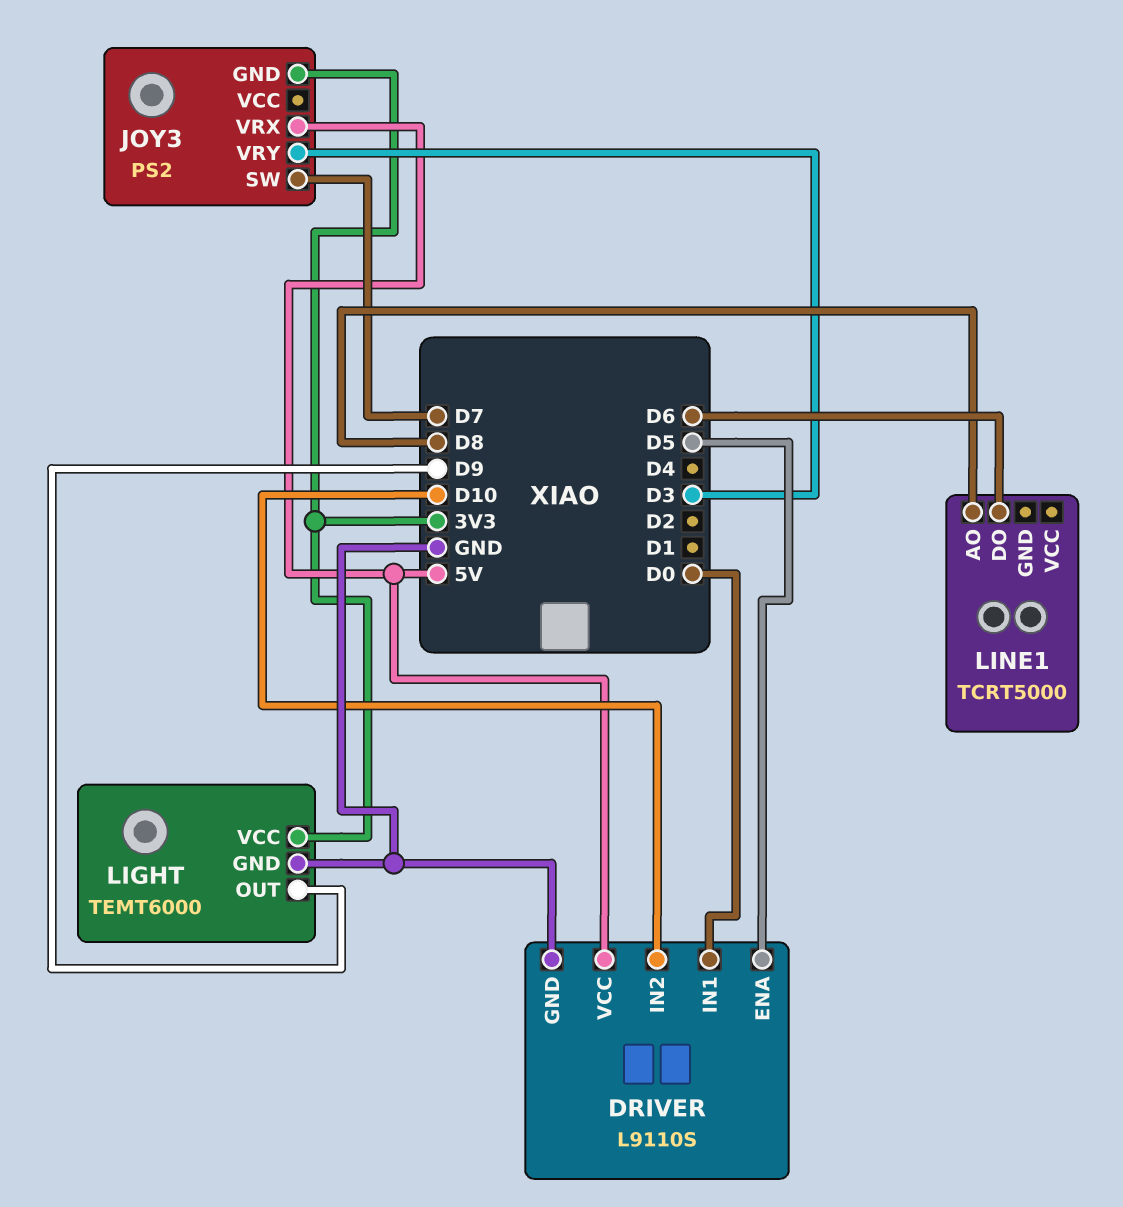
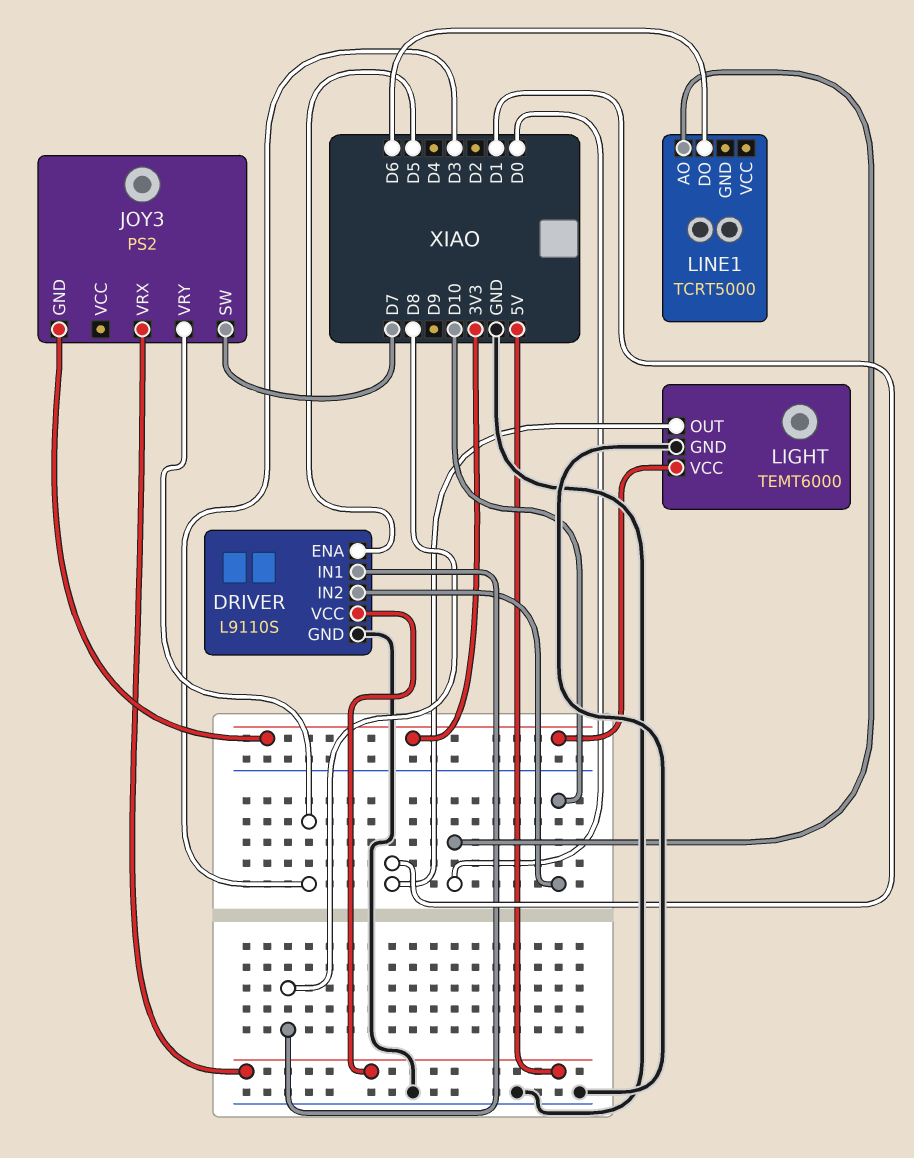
DRIVER pin IN1: D0 -> D8
LIGHT pin OUT: D9 -> D1
LINE1 pin AO: D8 -> D0

